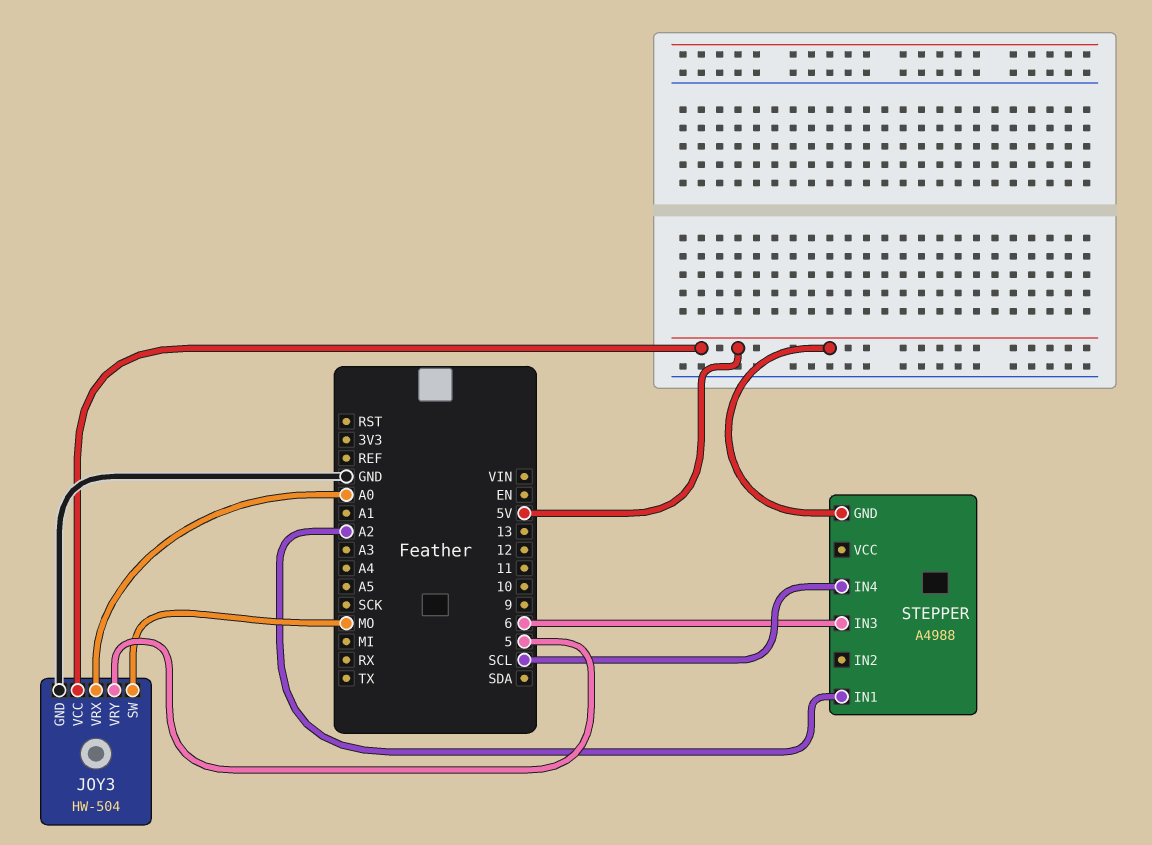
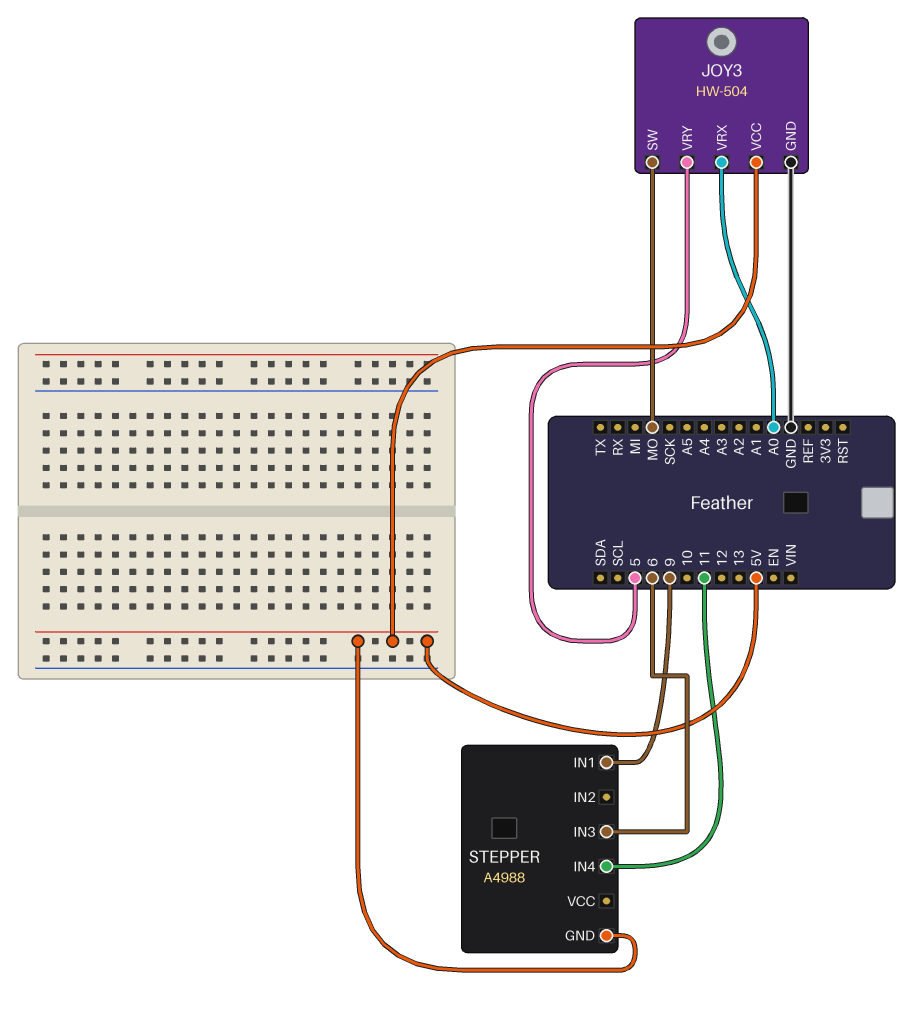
STEPPER pin IN1: A2 -> 9
STEPPER pin IN4: SCL -> 11

